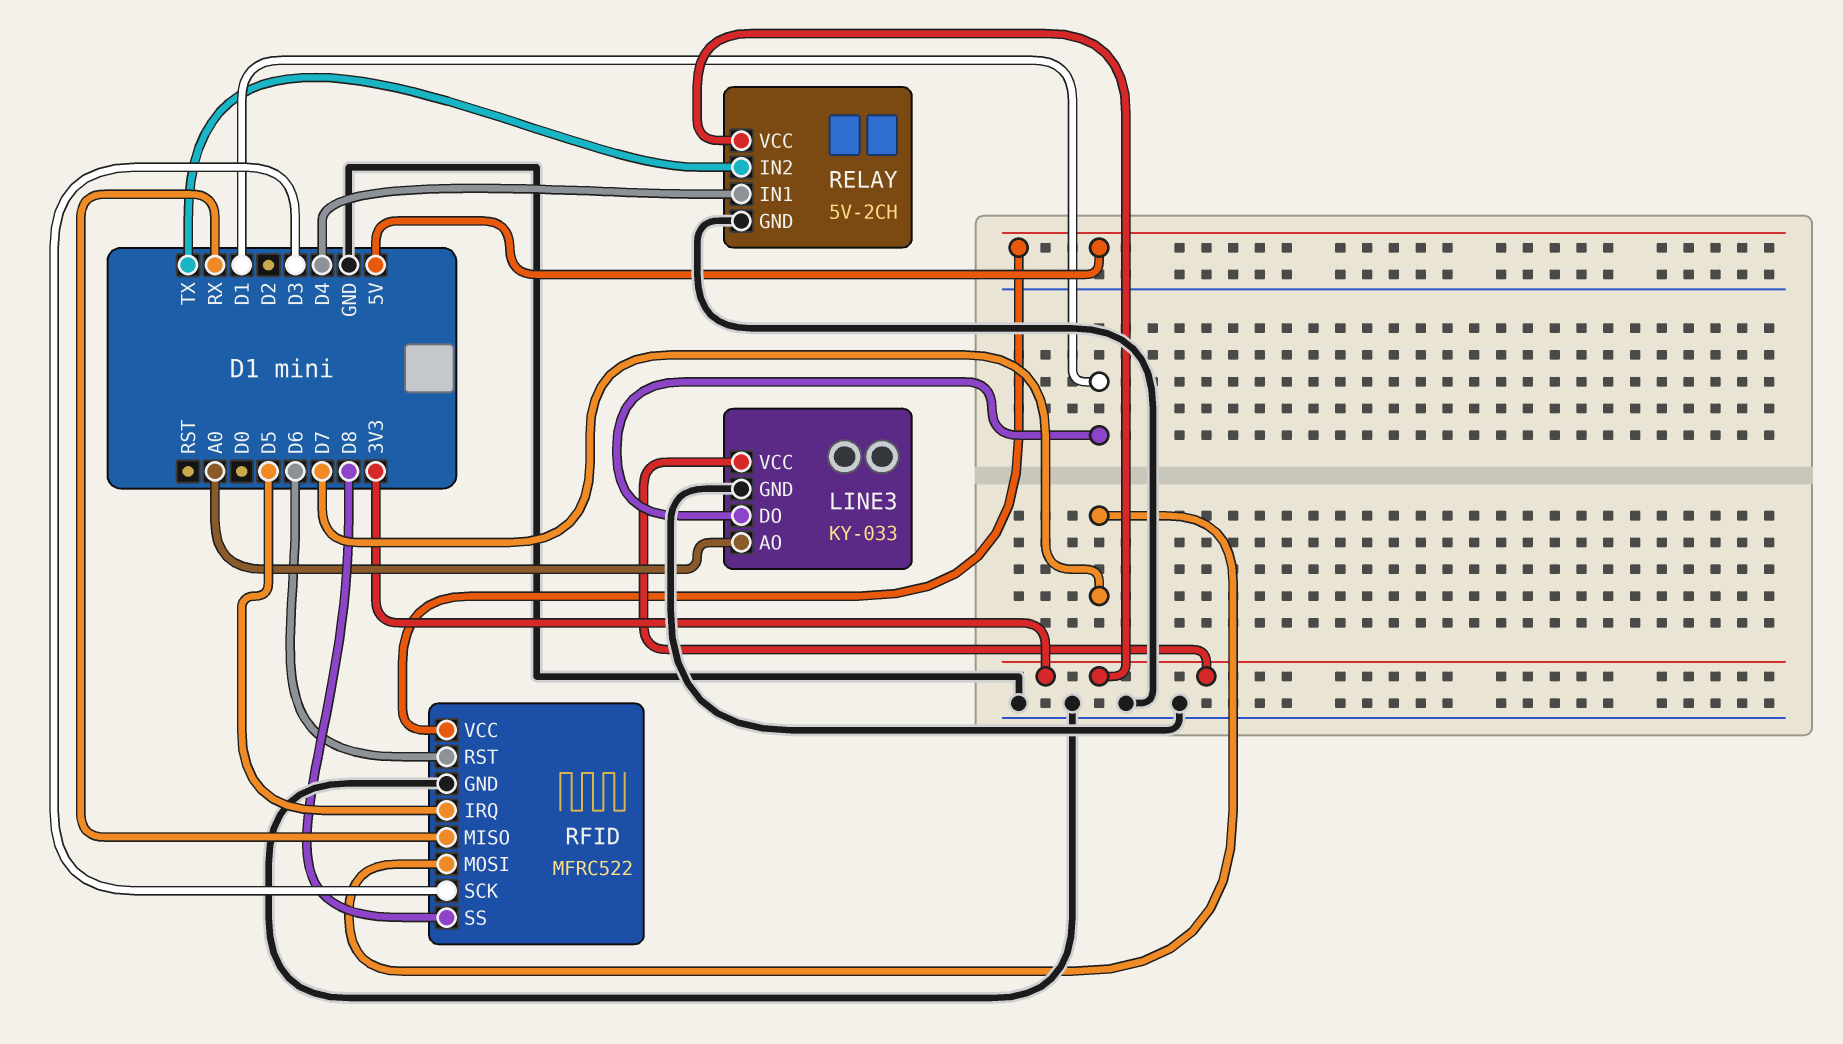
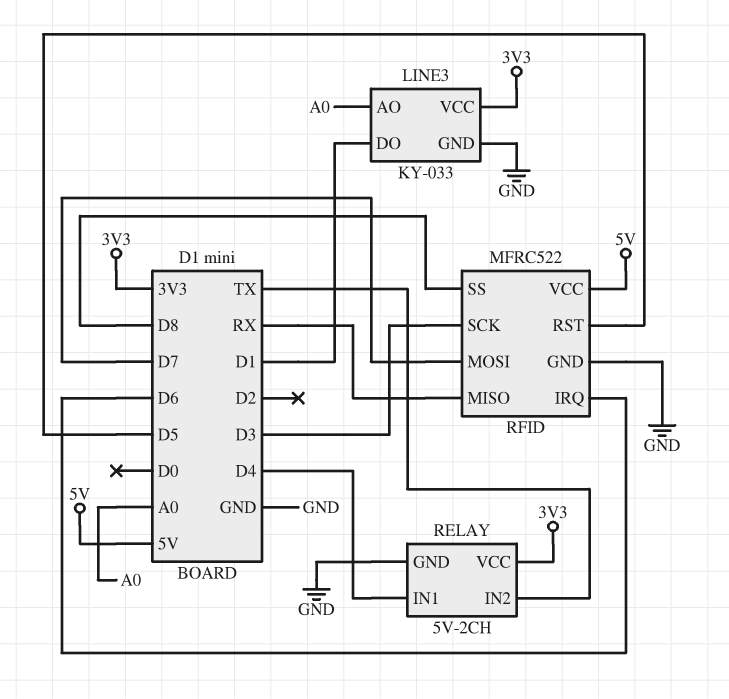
RFID pin IRQ: D5 -> D6
RFID pin RST: D6 -> D5

